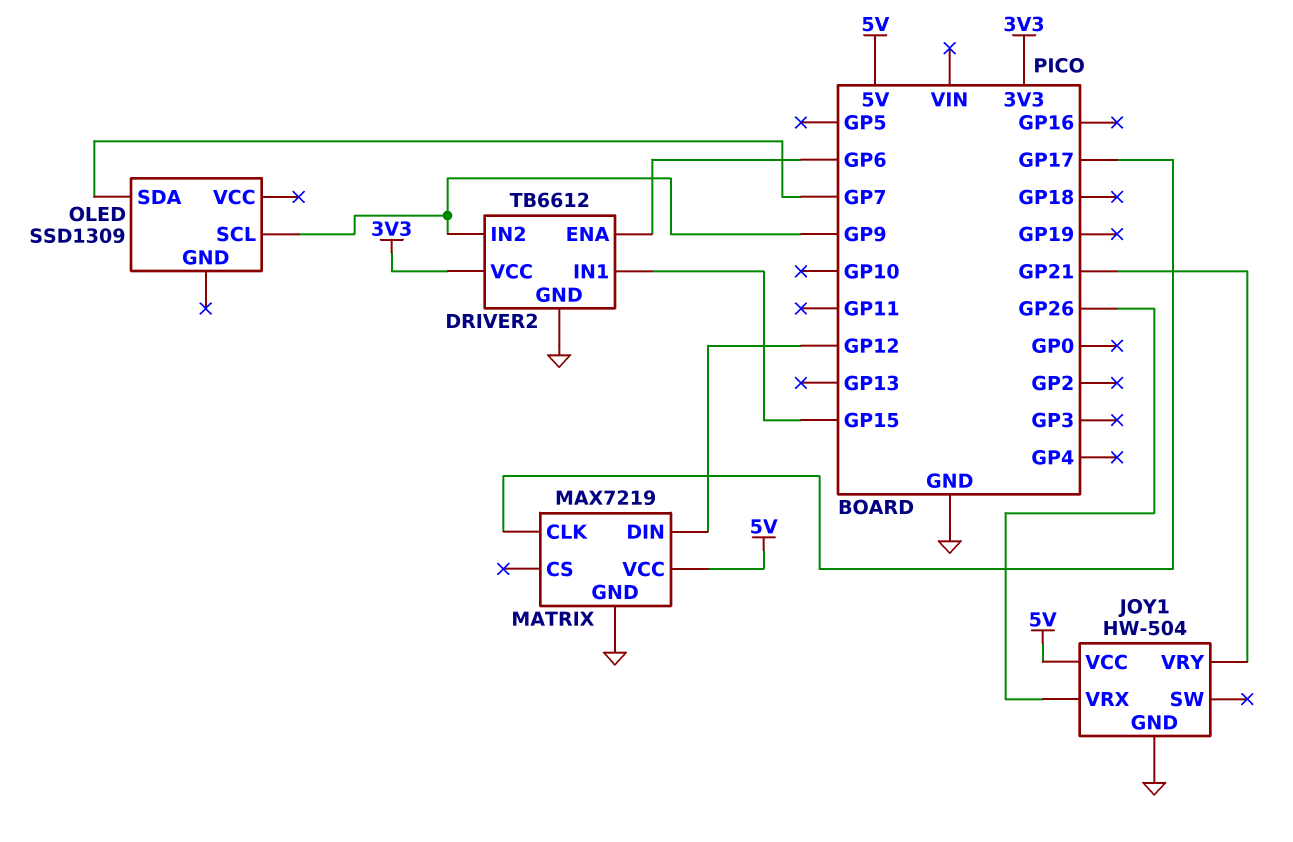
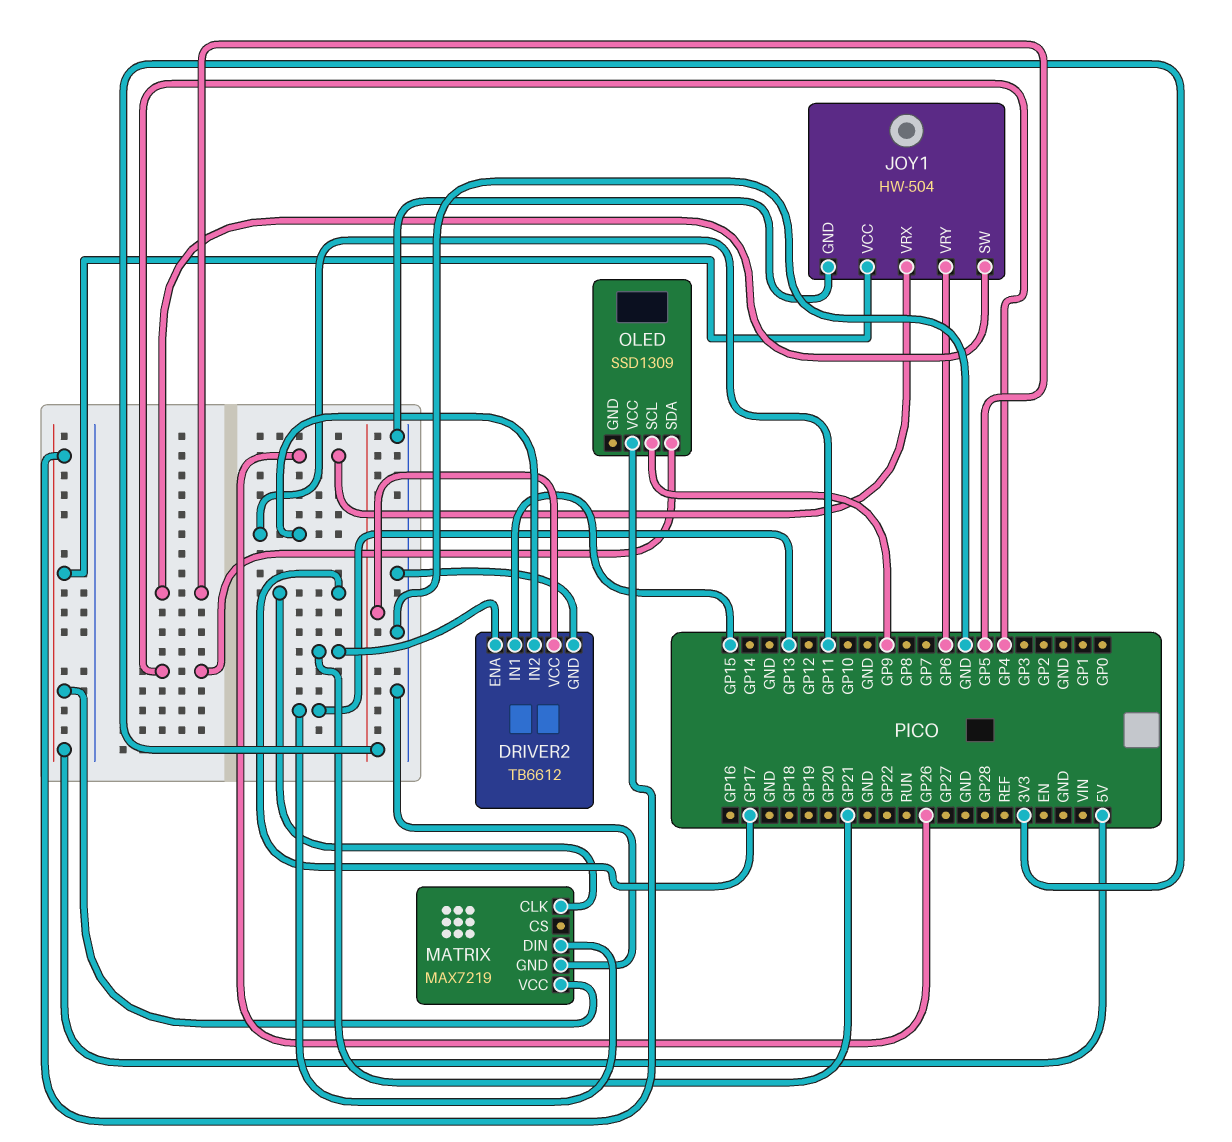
DRIVER2 pin ENA: GP6 -> GP21
DRIVER2 pin IN2: GP9 -> GP11
JOY1 pin SW: none -> GP5
JOY1 pin VRY: GP21 -> GP6
MATRIX pin DIN: GP12 -> GP13
OLED pin SDA: GP7 -> GP4
OLED pin VCC: none -> 5V

